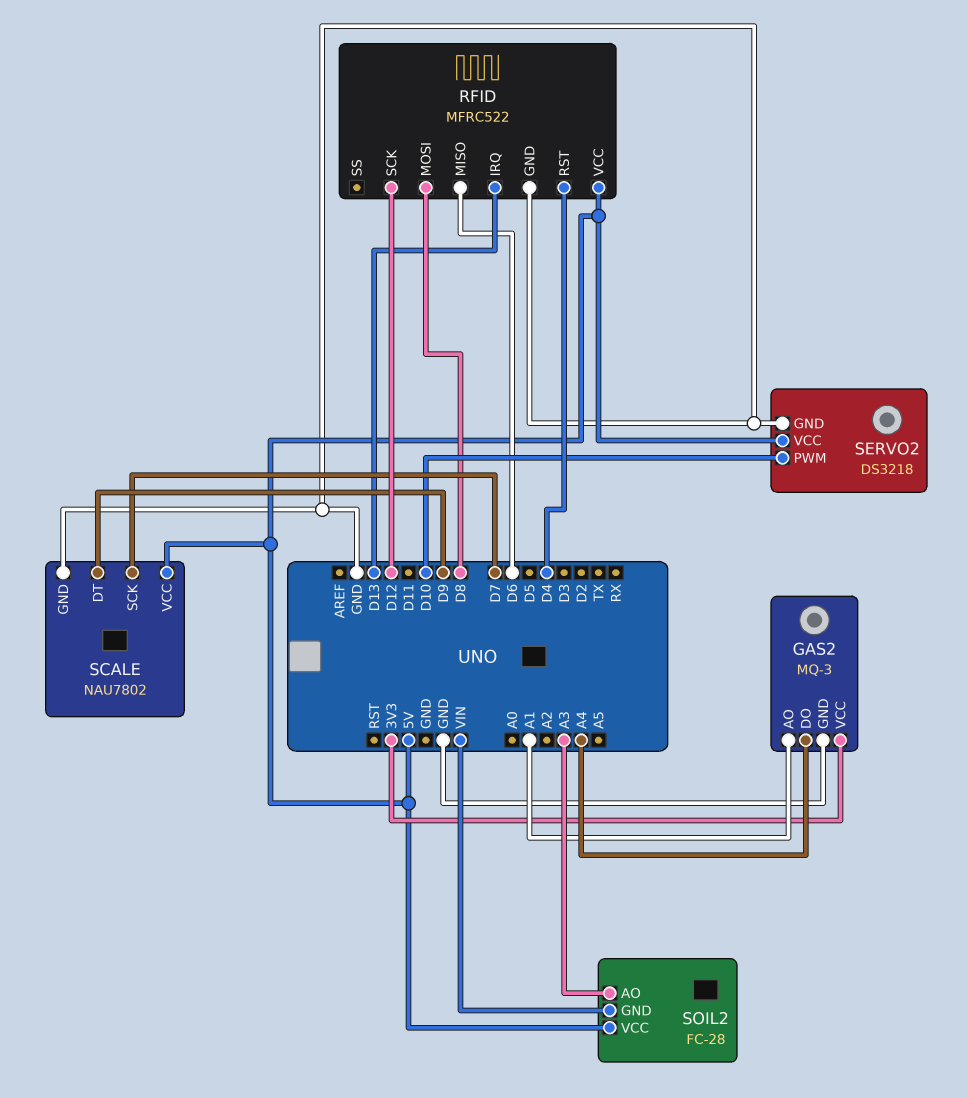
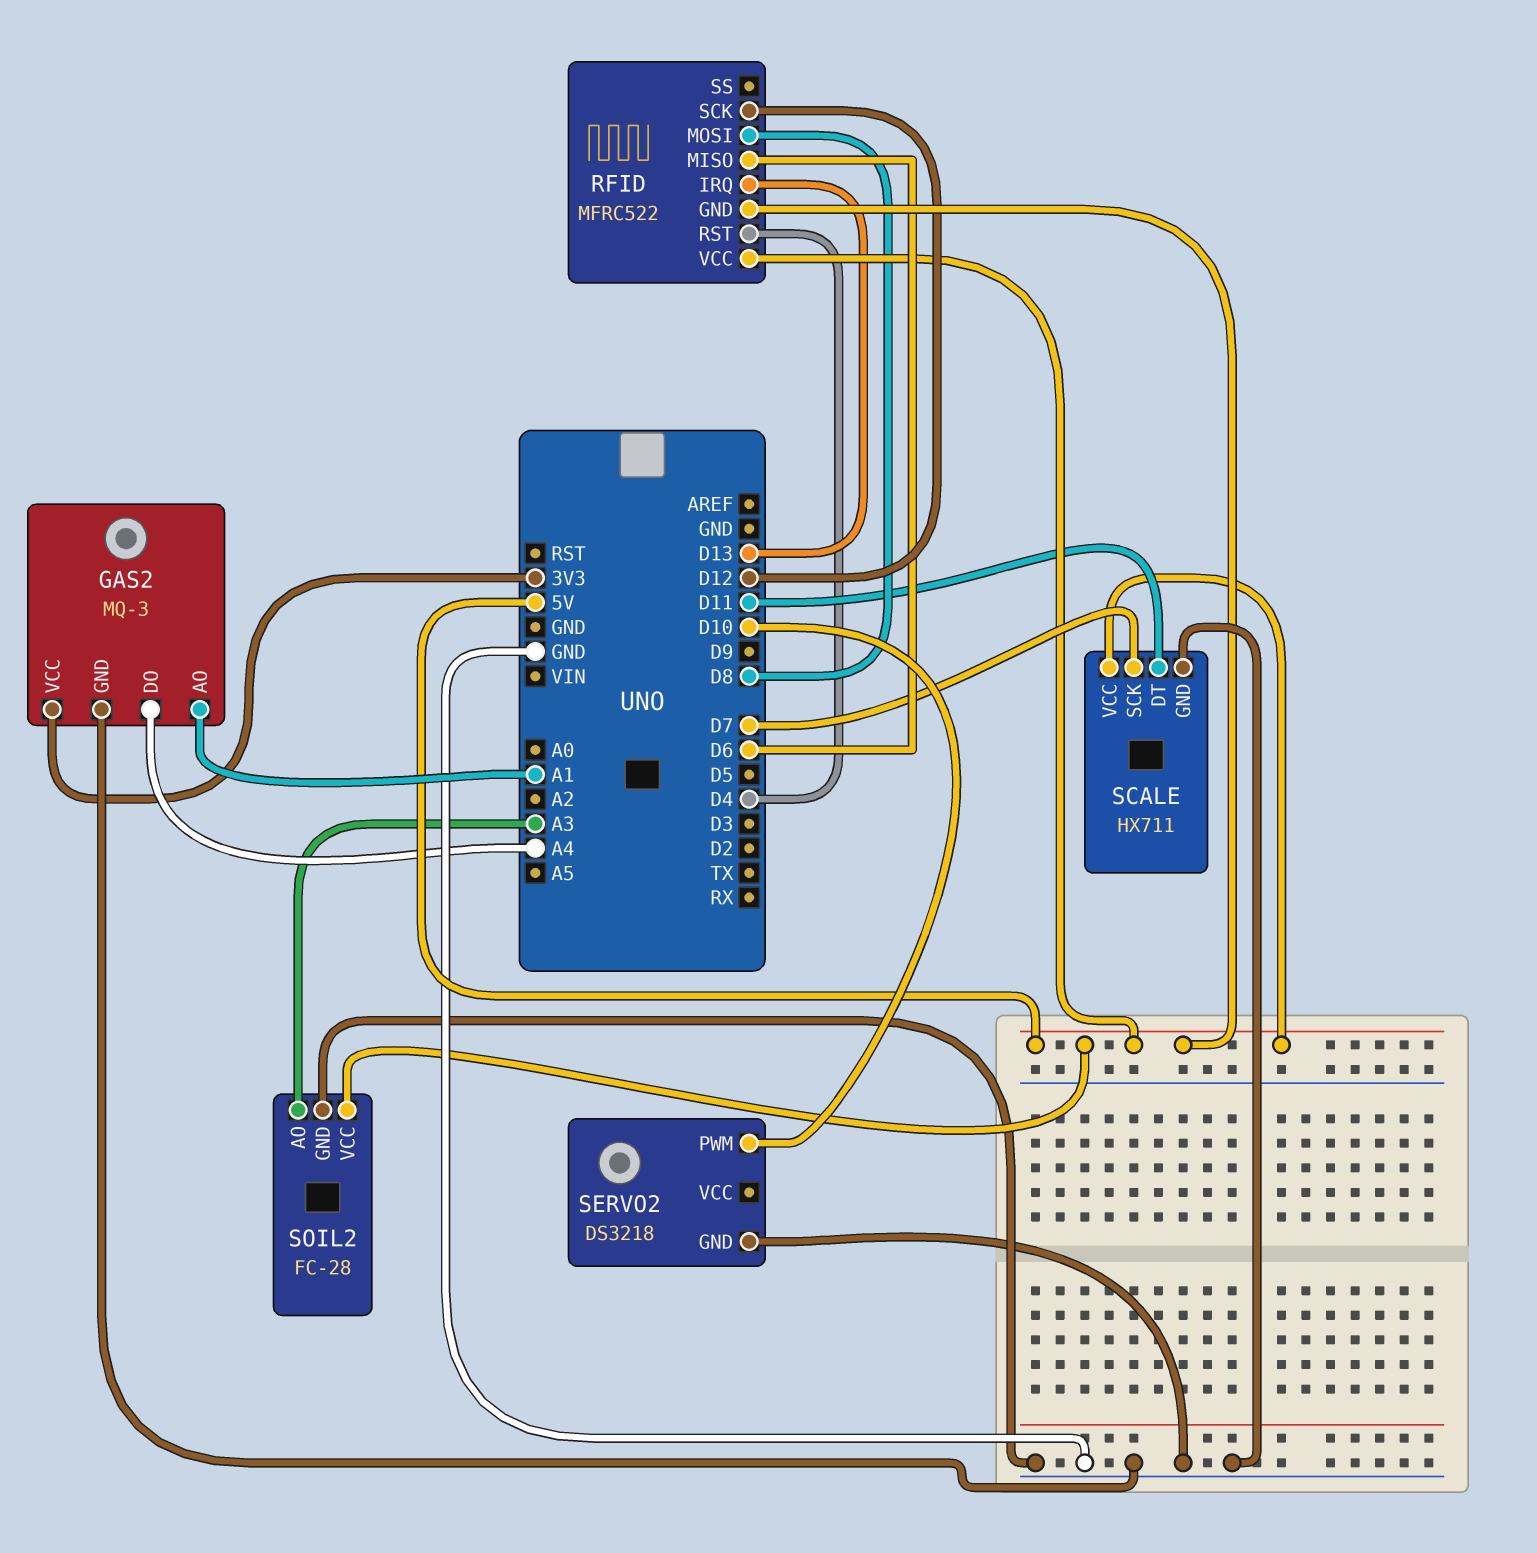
RFID pin GND: GND -> 5V
SCALE: NAU7802 -> HX711
SCALE pin DT: D9 -> D11
SERVO2 pin VCC: 5V -> none
SOIL2 pin GND: VIN -> GND

